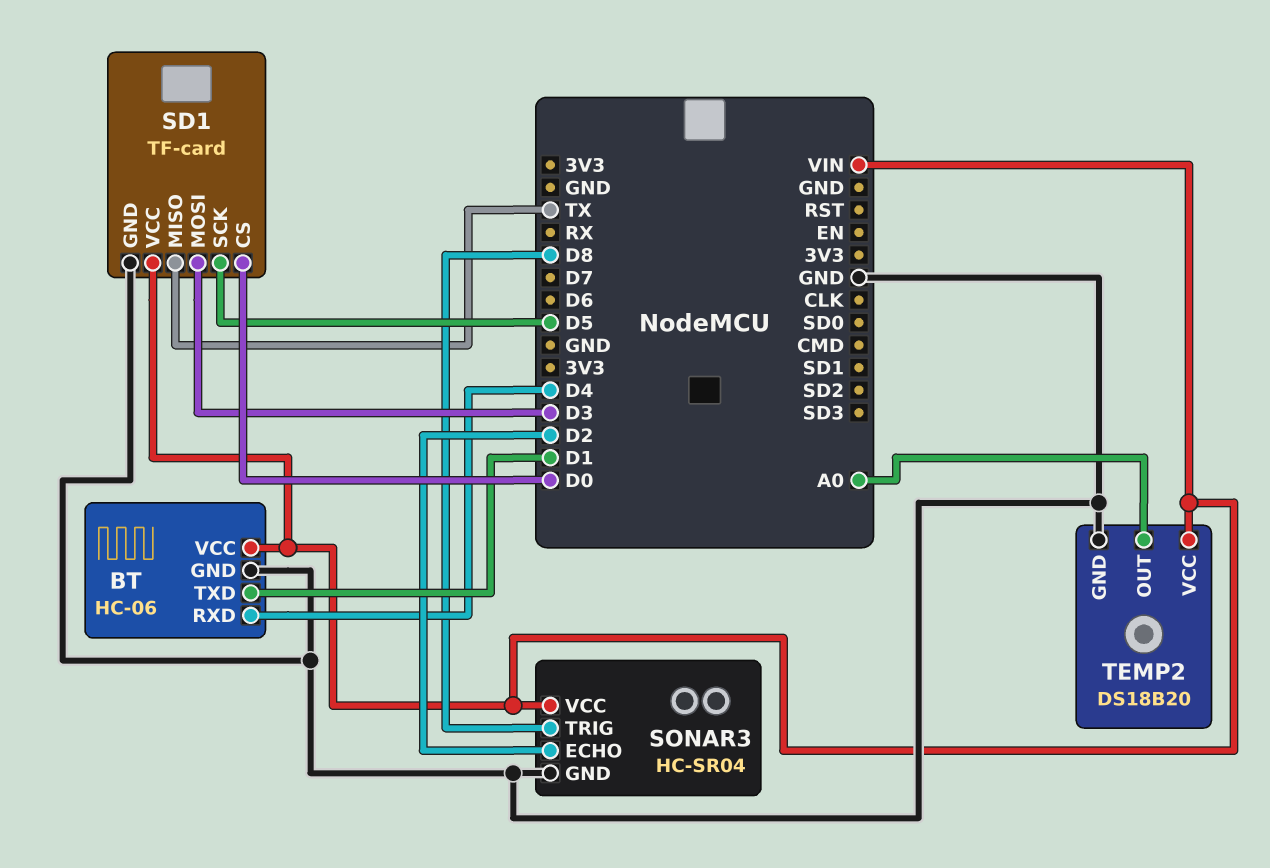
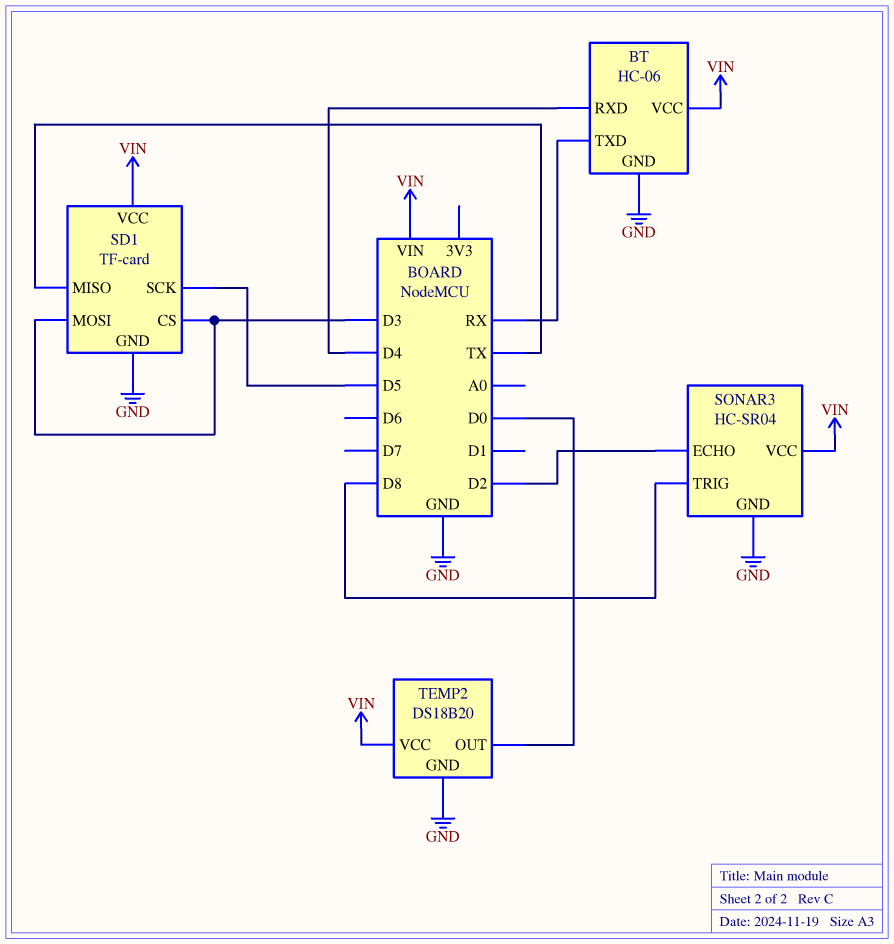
BT pin TXD: D1 -> RX
SD1 pin CS: D0 -> D3
TEMP2 pin OUT: A0 -> D0

